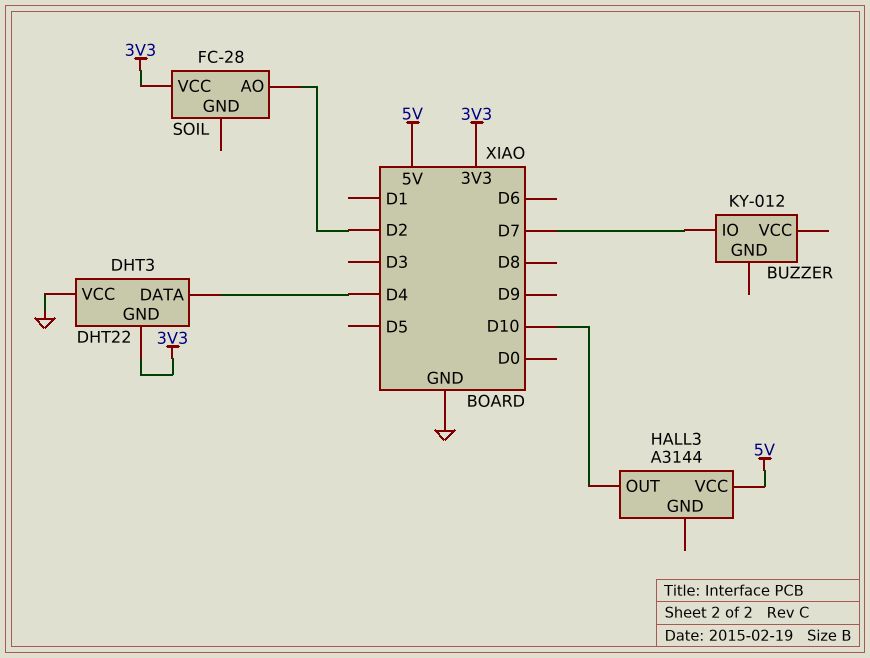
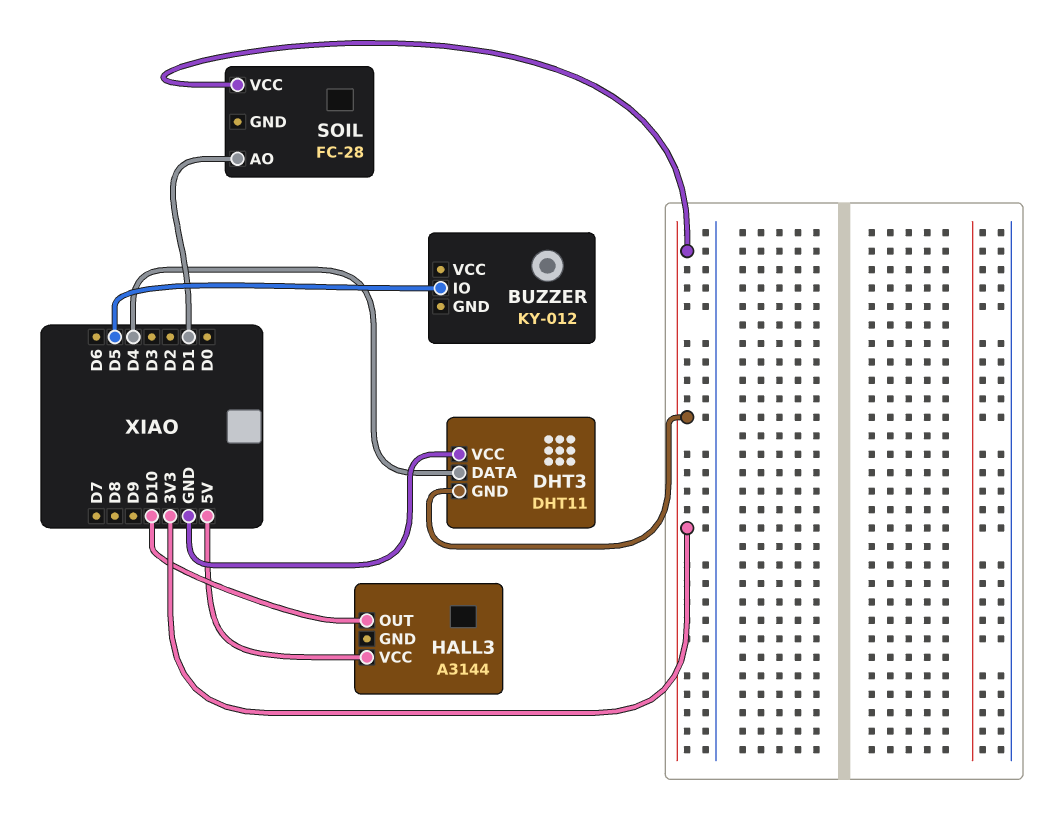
BUZZER pin IO: D7 -> D5
DHT3: DHT22 -> DHT11
SOIL pin AO: D2 -> D1

